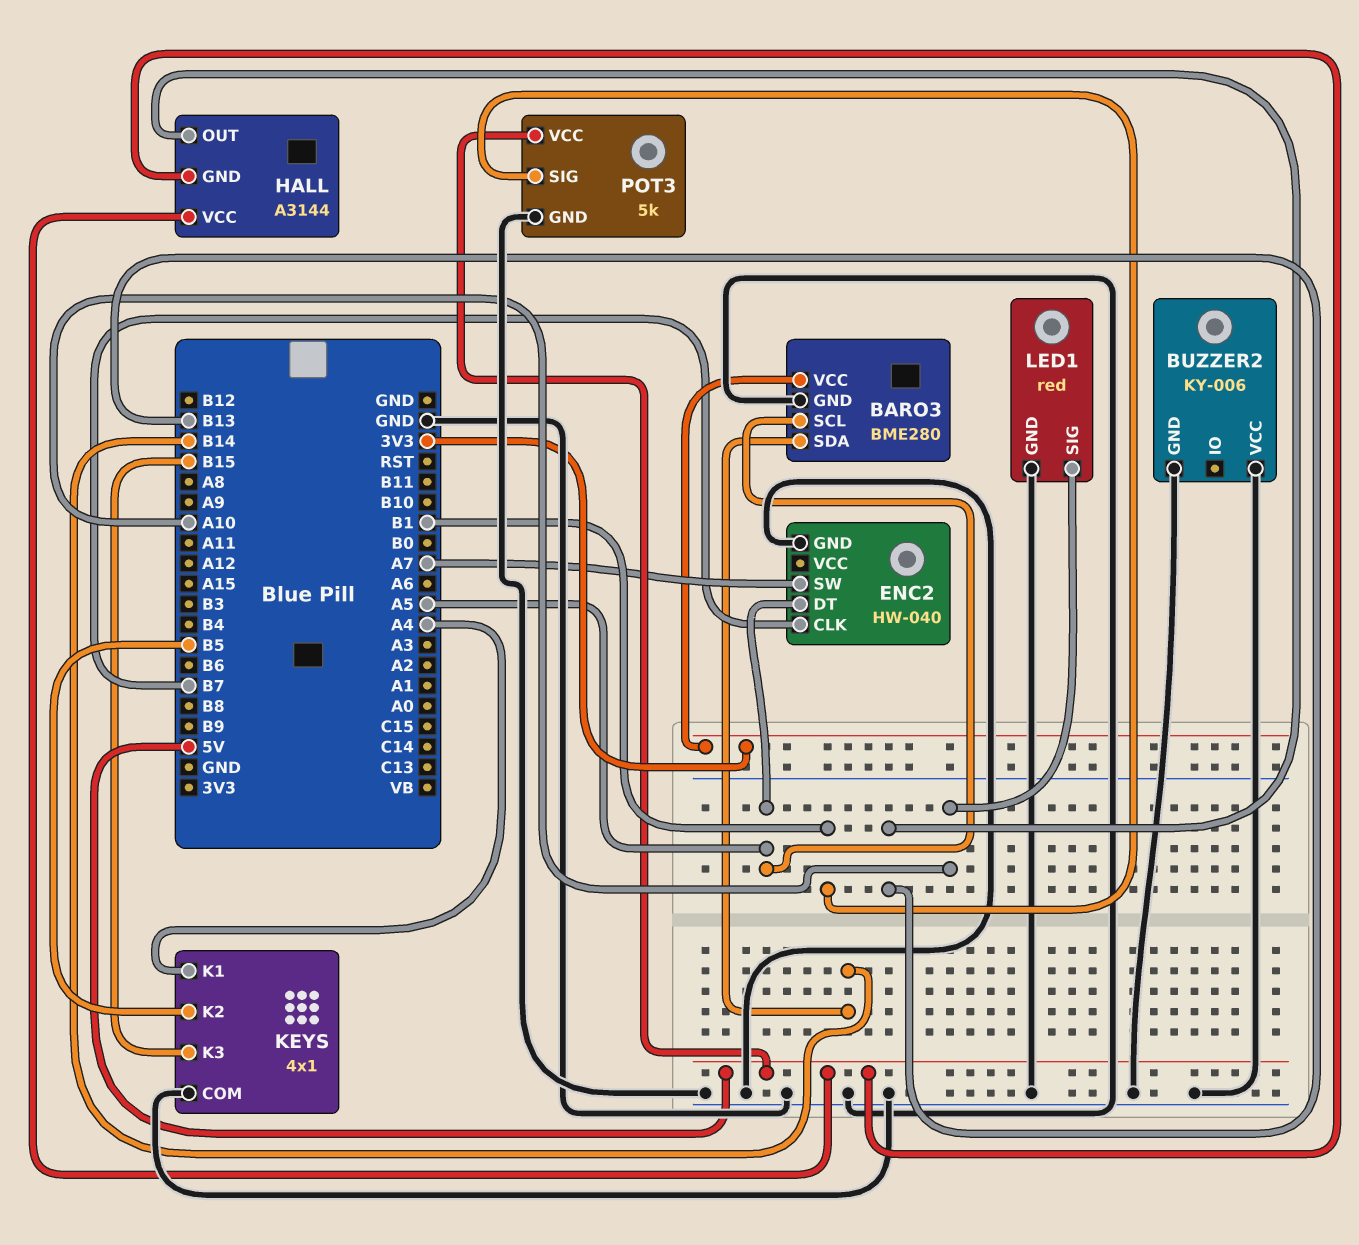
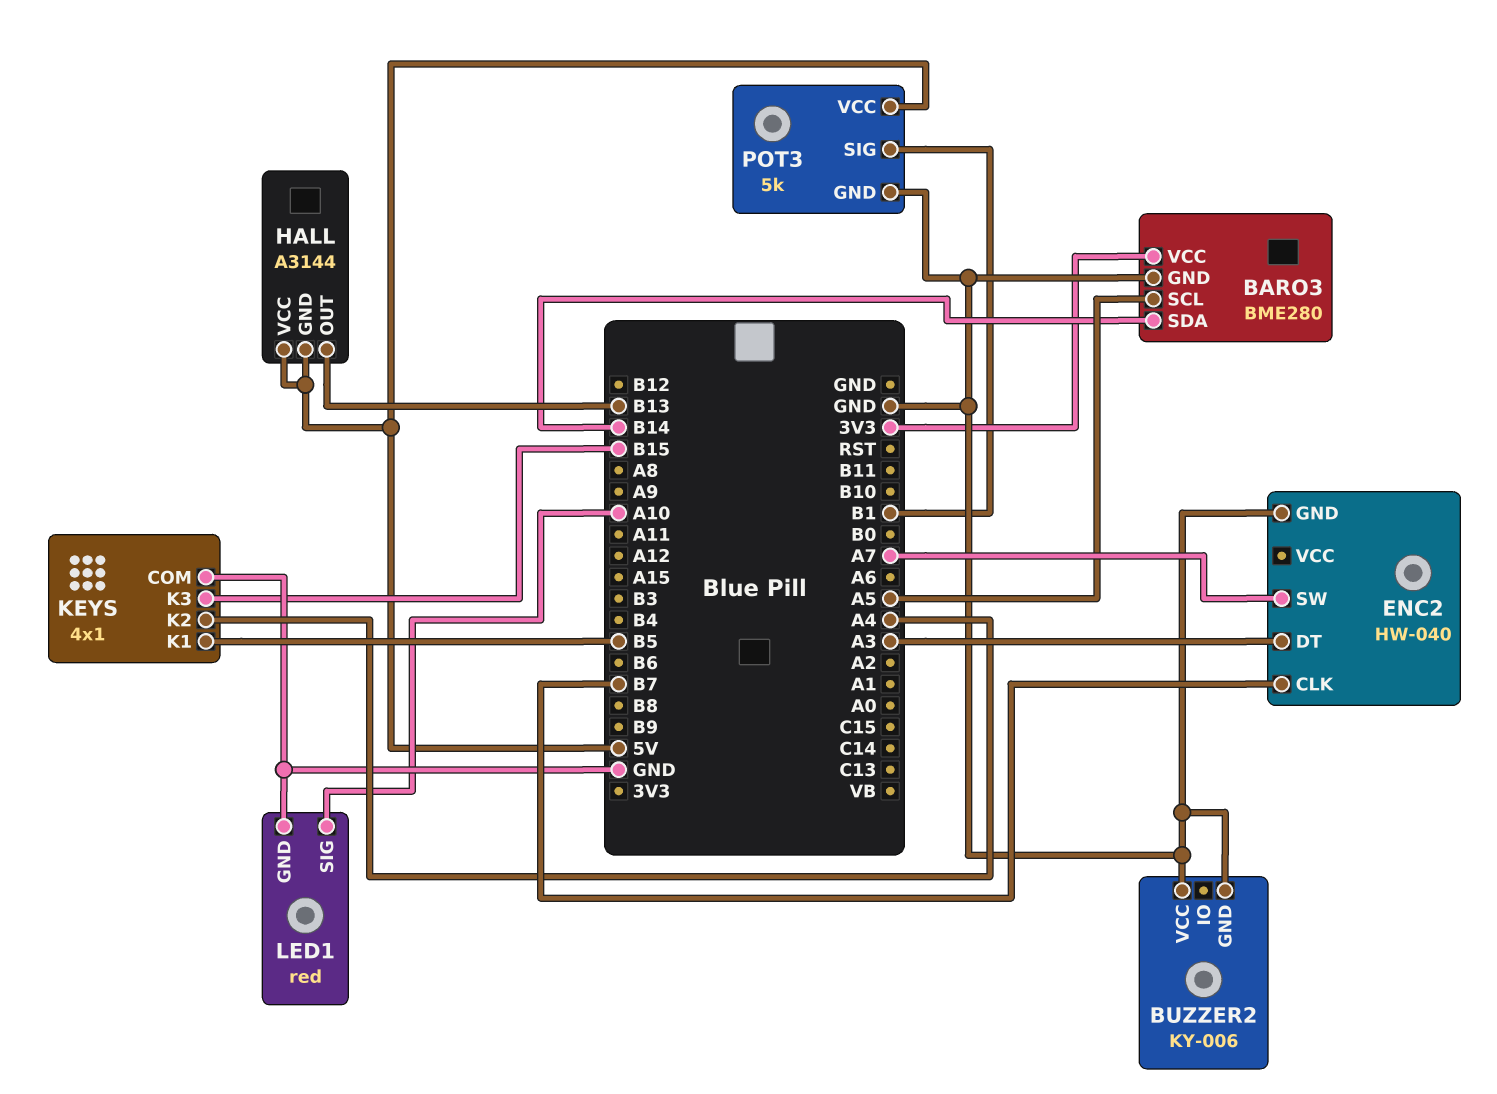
ENC2 pin DT: A5 -> A3
KEYS pin K1: A4 -> B5
KEYS pin K2: B5 -> A4

